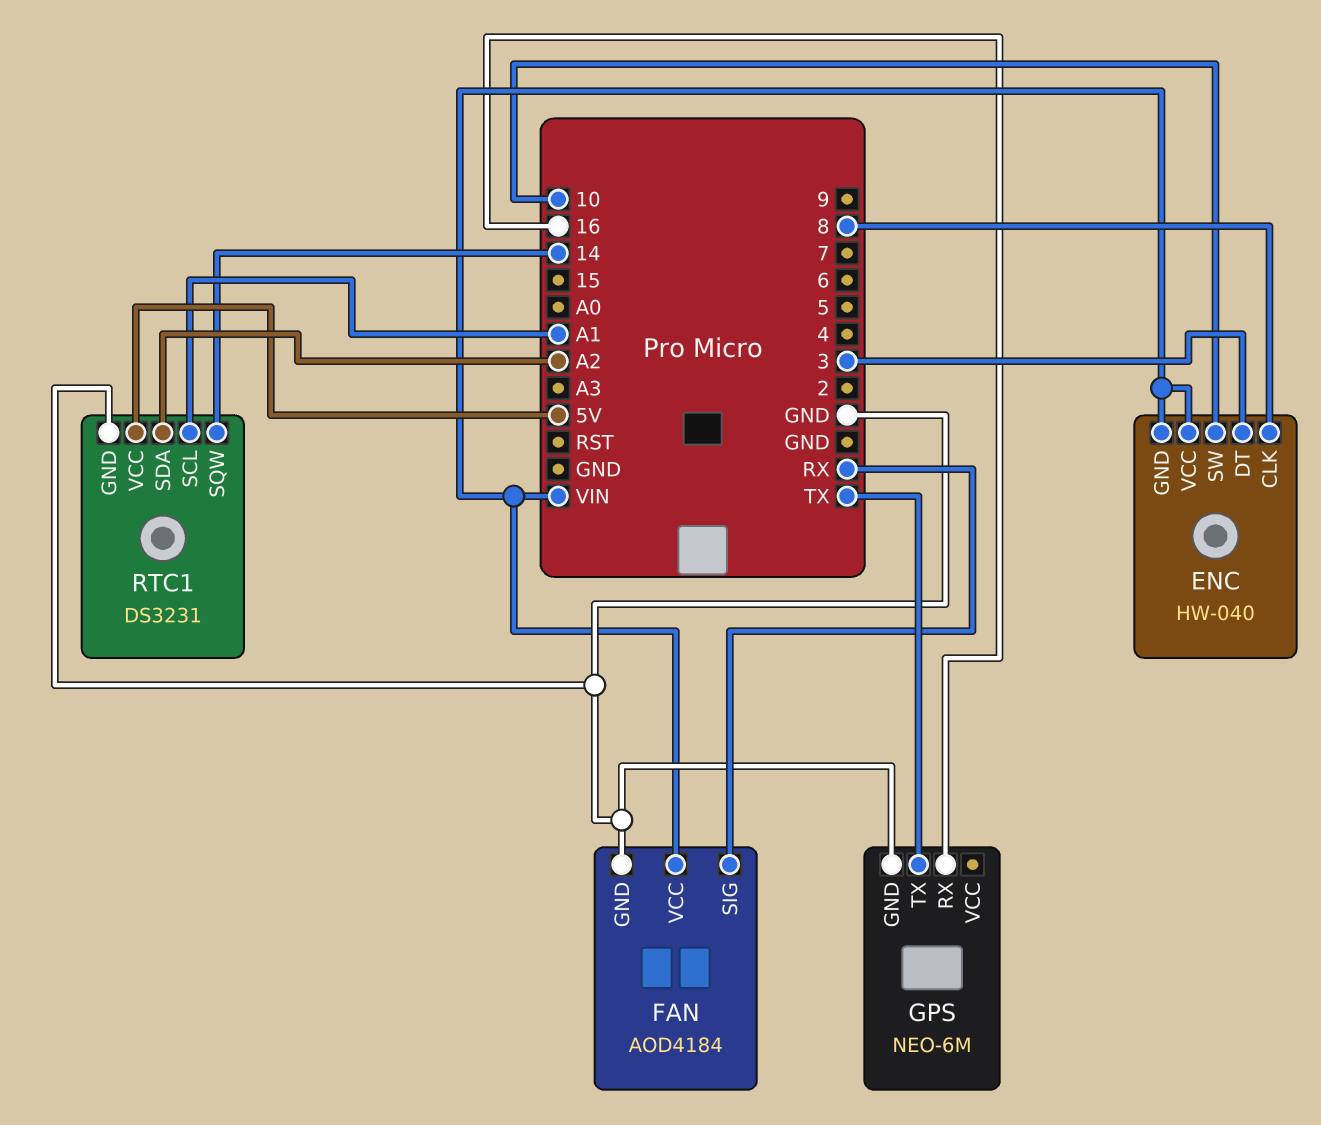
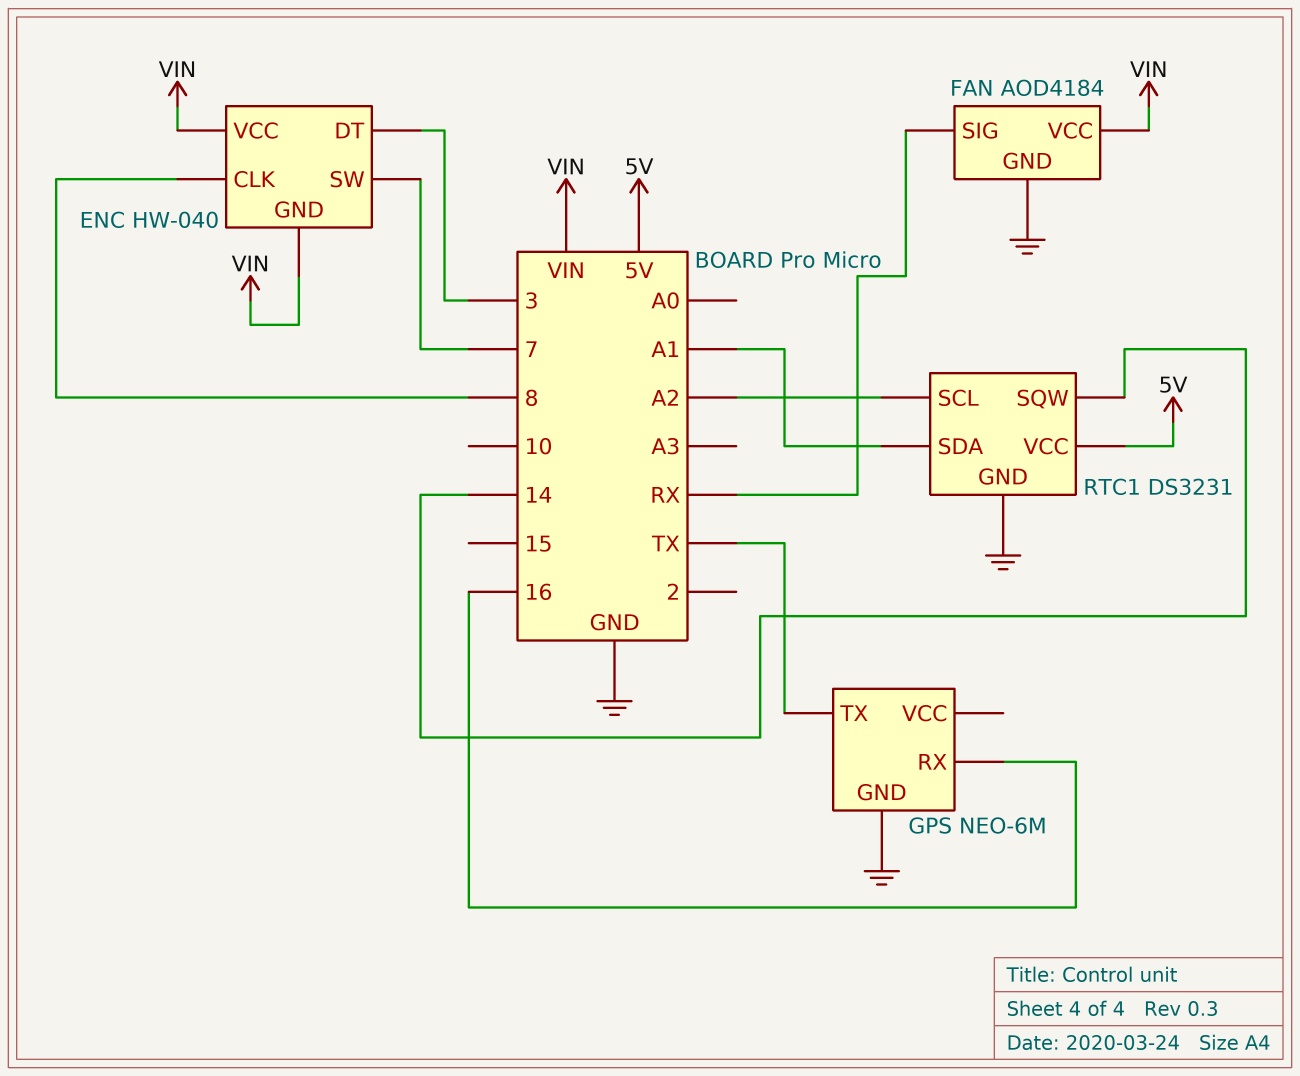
ENC pin SW: 10 -> 7
RTC1 pin SCL: A1 -> A2
RTC1 pin SDA: A2 -> A1

